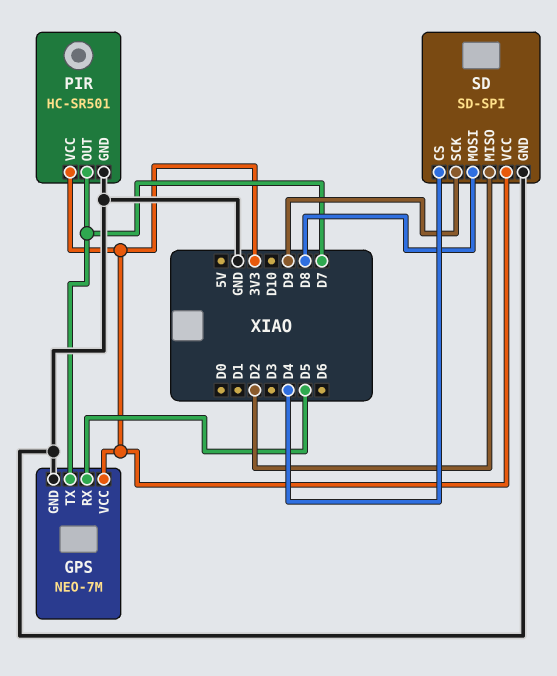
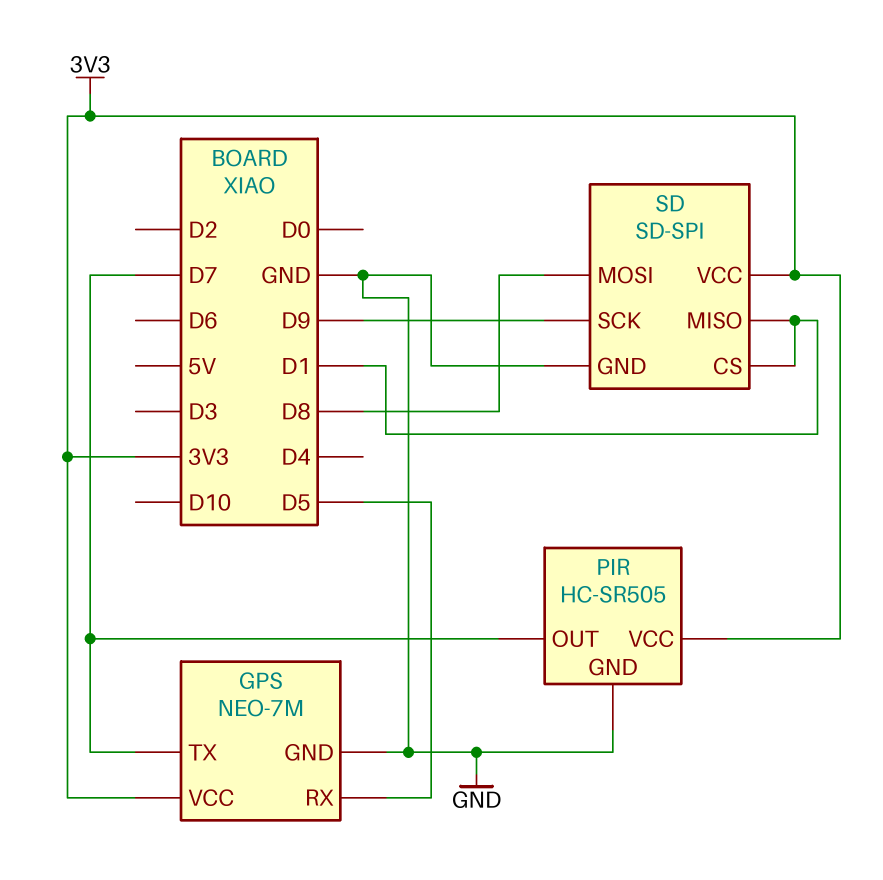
PIR: HC-SR501 -> HC-SR505
SD pin CS: D4 -> D1
SD pin MISO: D2 -> D1

